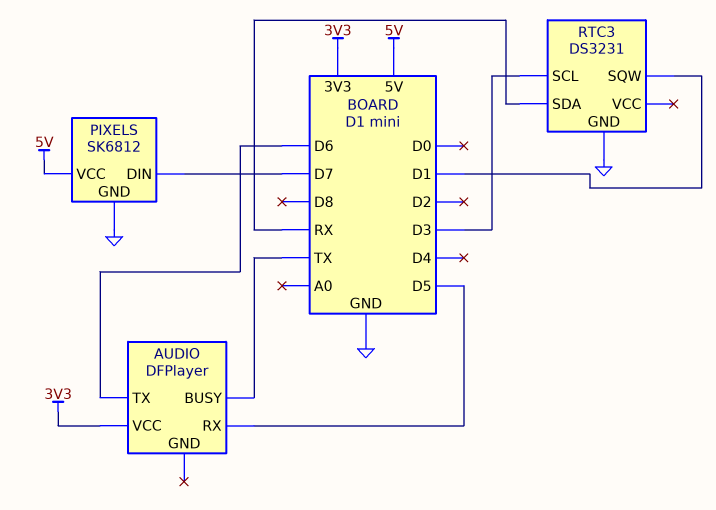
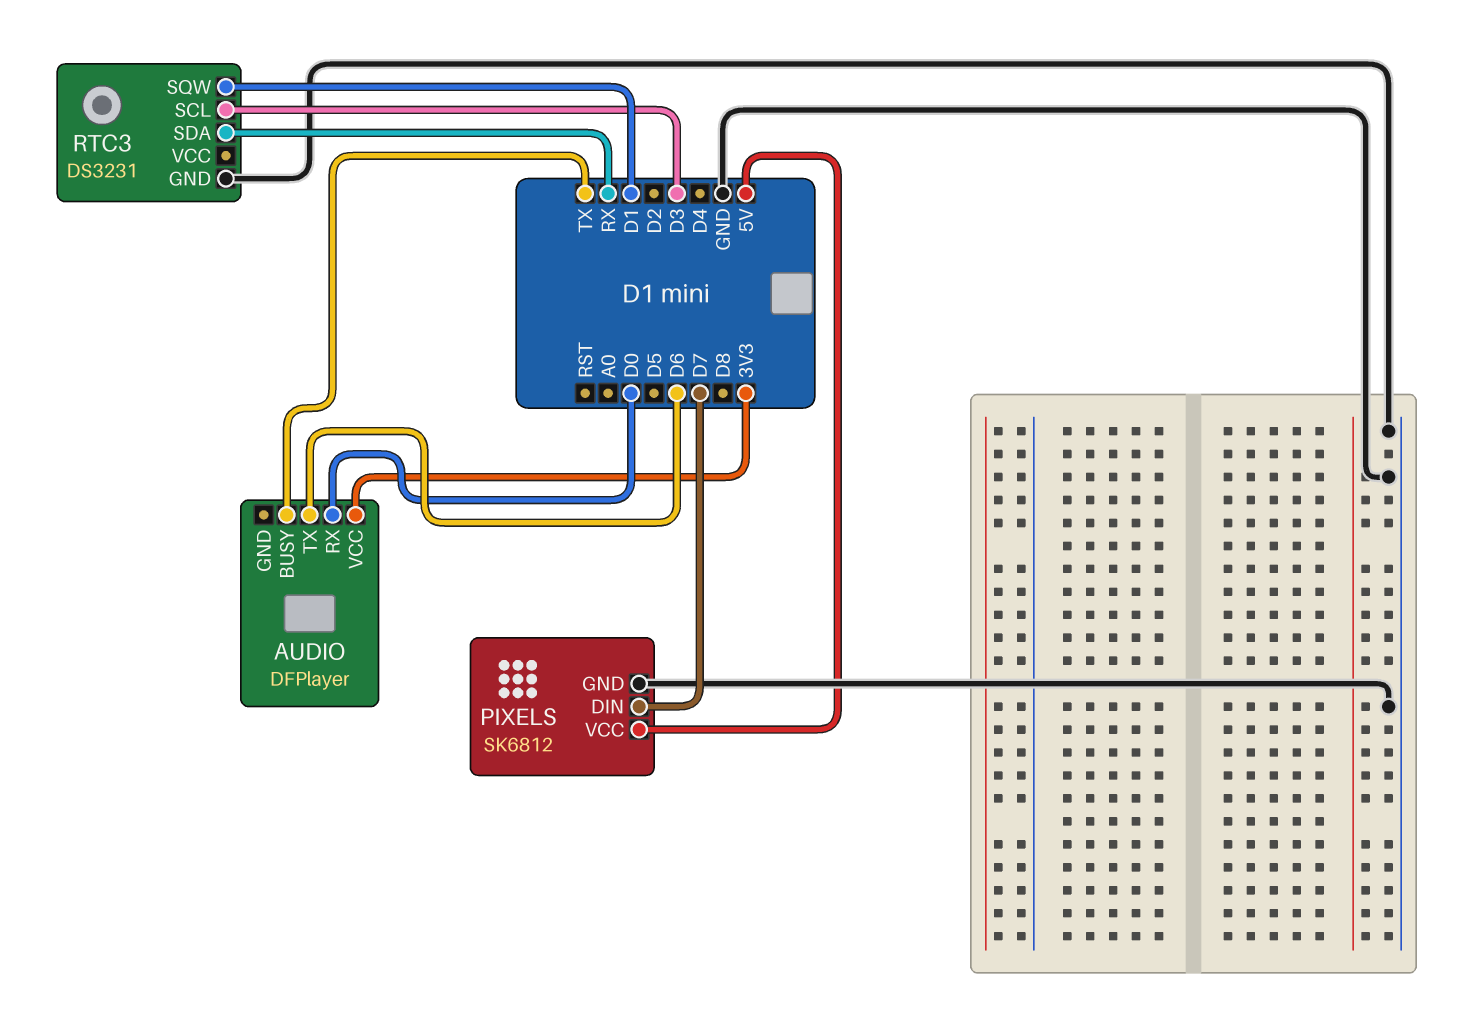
AUDIO pin RX: D5 -> D0

